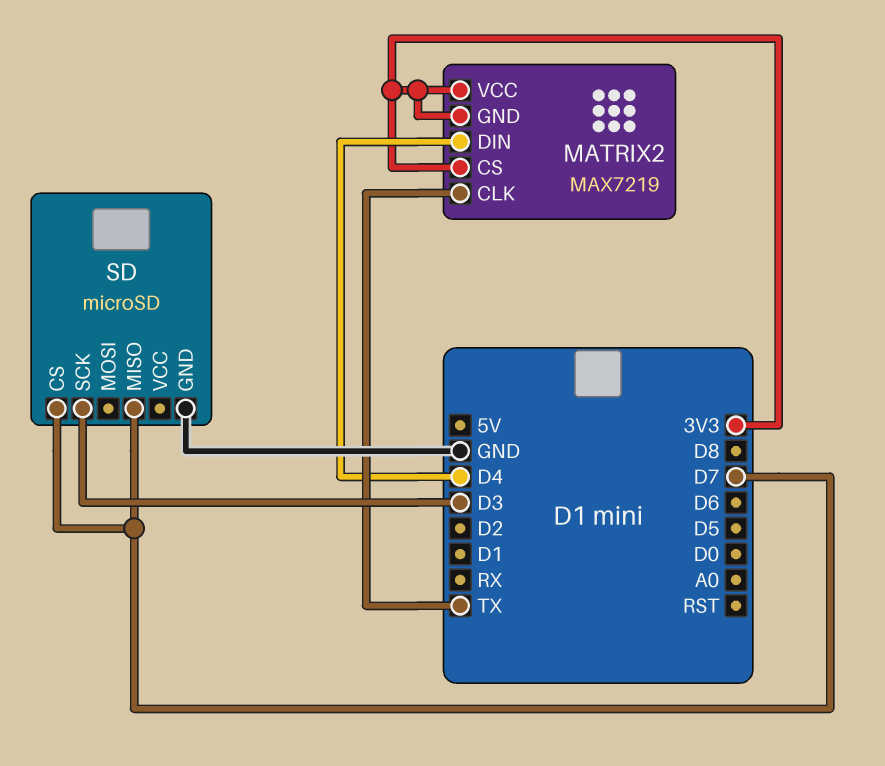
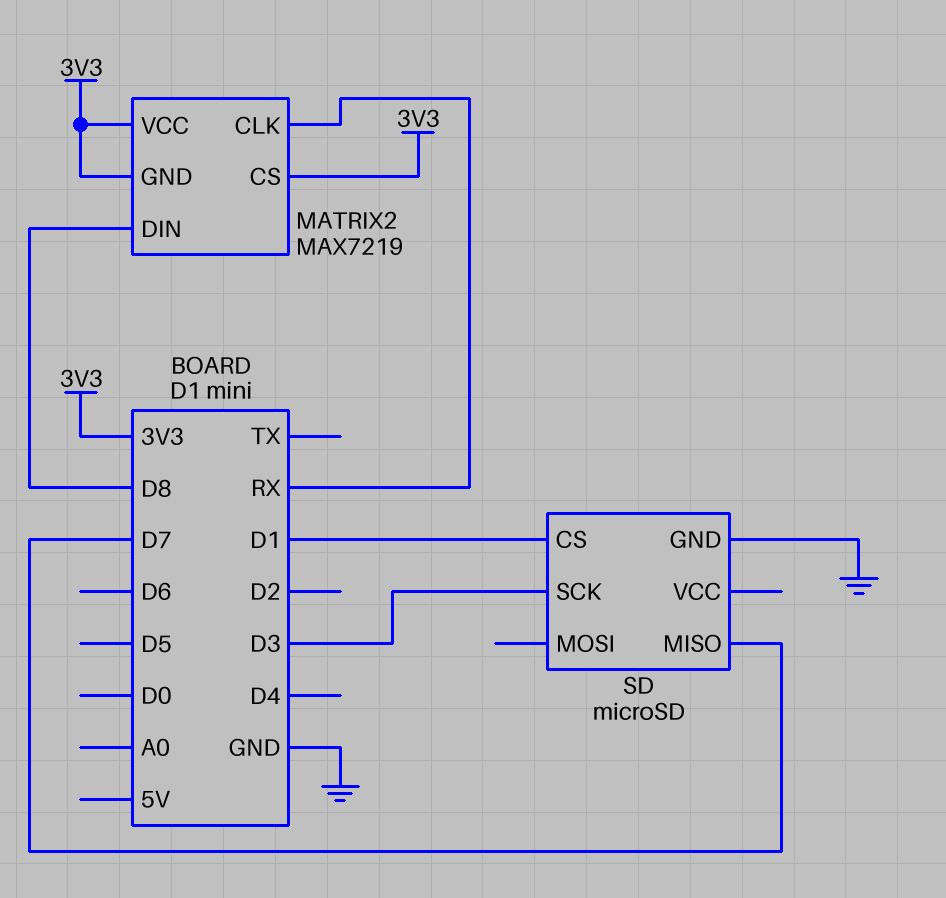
MATRIX2 pin CLK: TX -> RX
MATRIX2 pin DIN: D4 -> D8
SD pin CS: D7 -> D1

